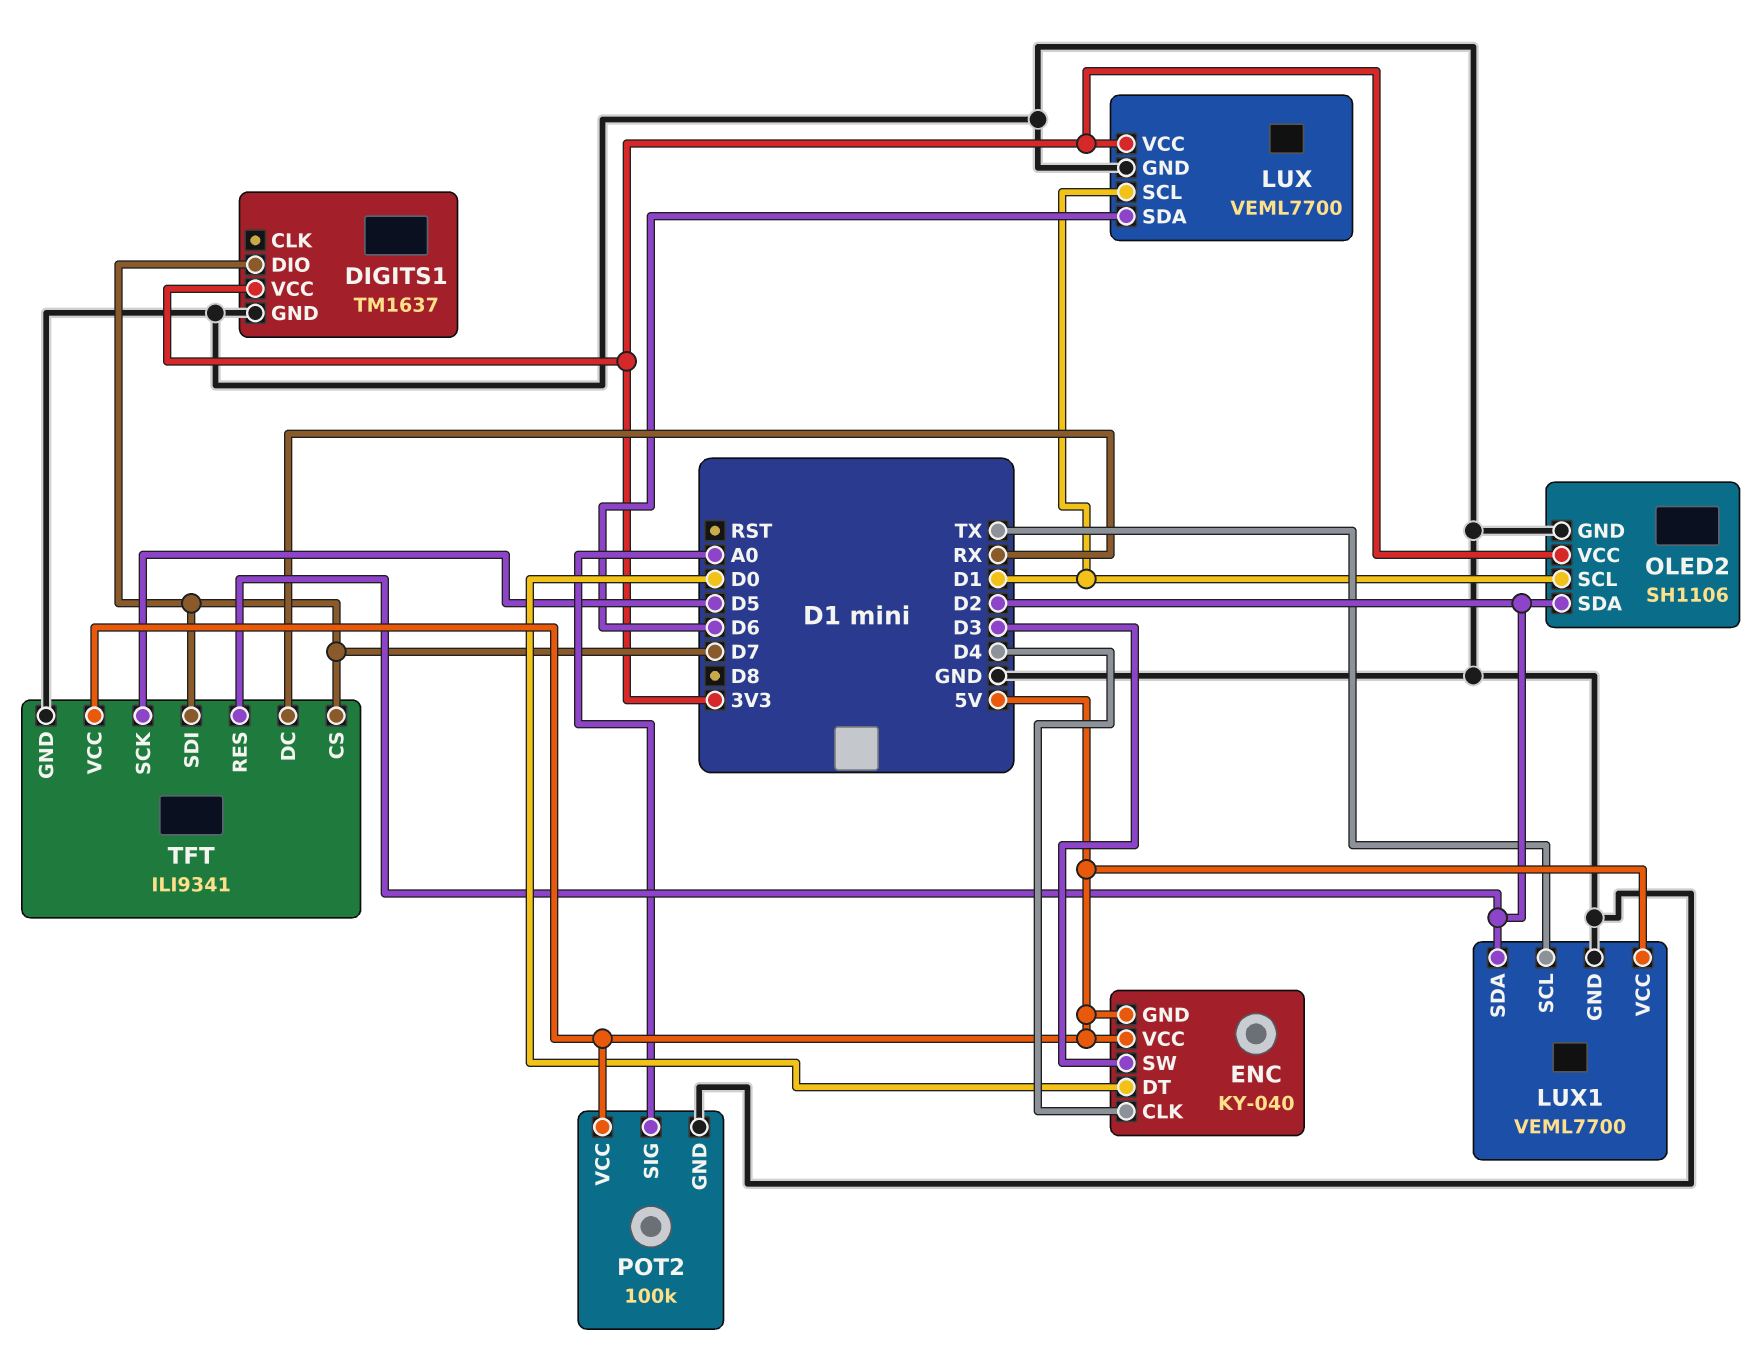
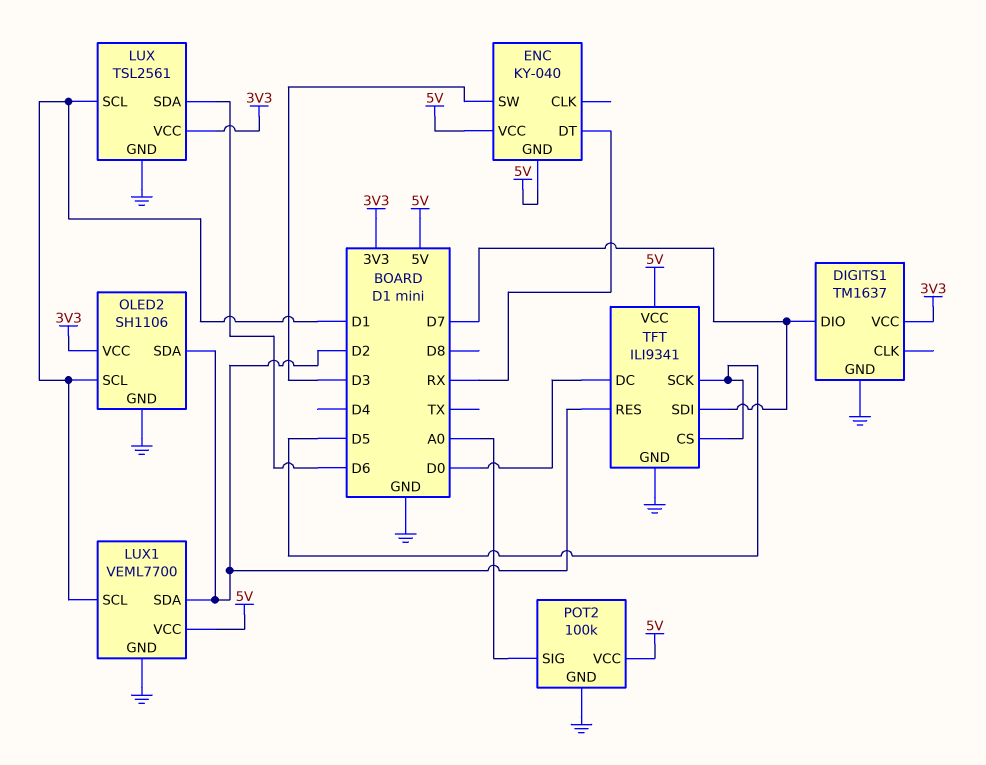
ENC pin CLK: D4 -> none
ENC pin DT: D0 -> RX
LUX: VEML7700 -> TSL2561
LUX1 pin SCL: TX -> D1
TFT pin CS: D7 -> D5
TFT pin DC: RX -> D0

